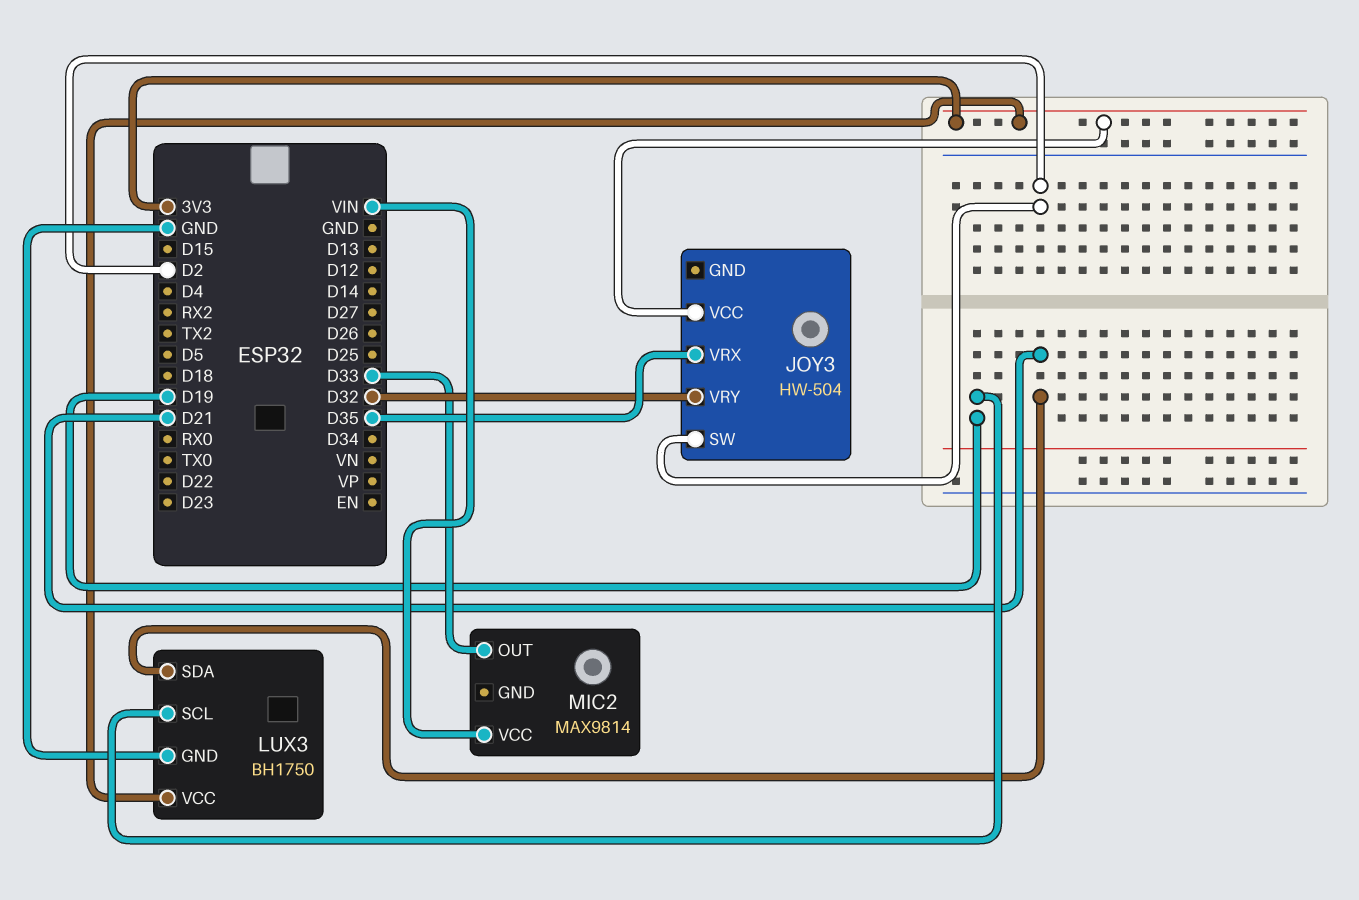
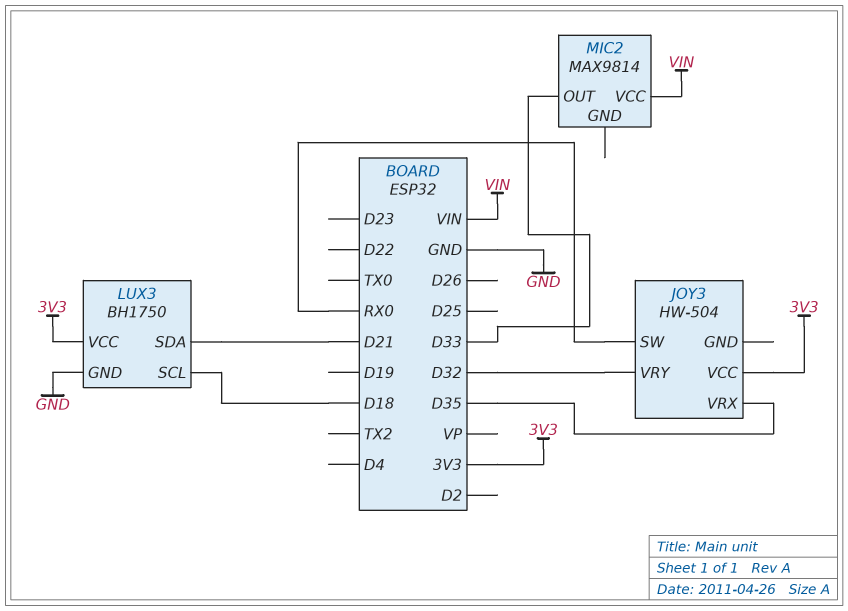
JOY3 pin SW: D2 -> RX0
LUX3 pin SCL: D19 -> D18

